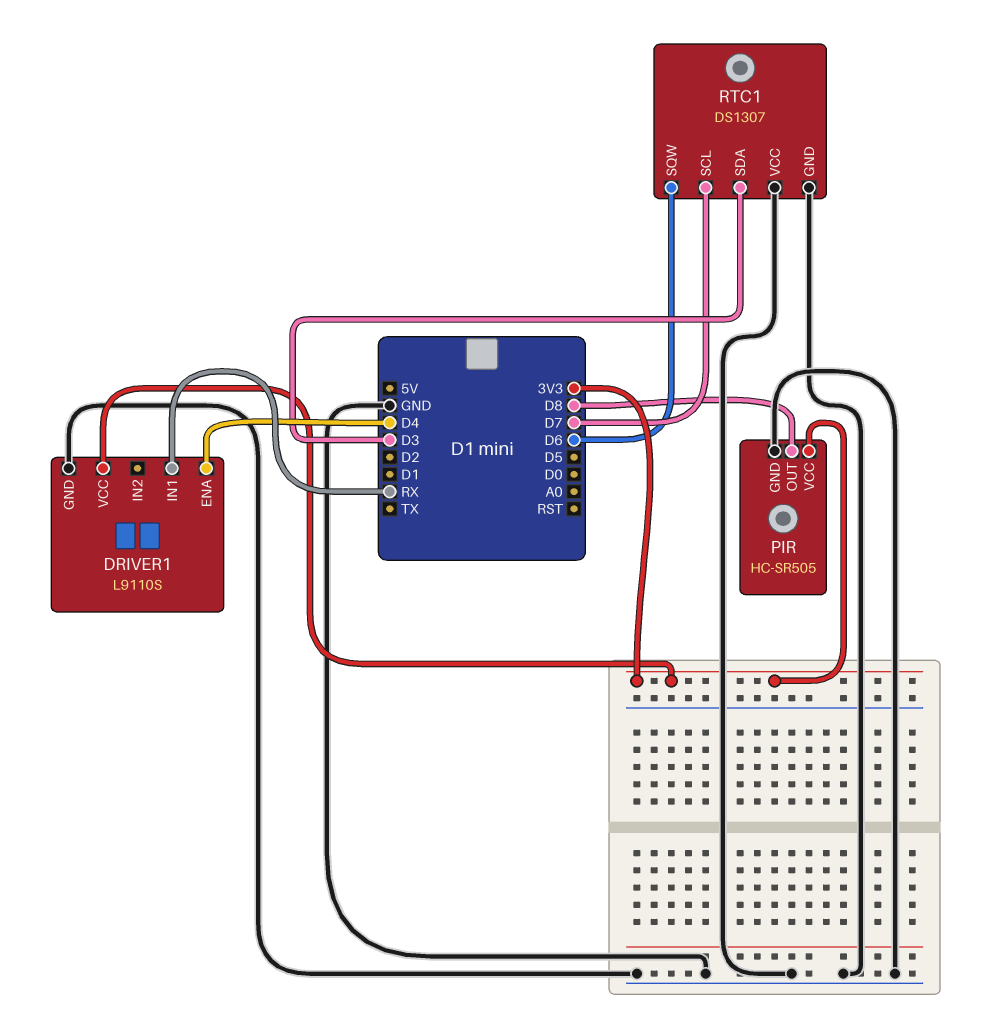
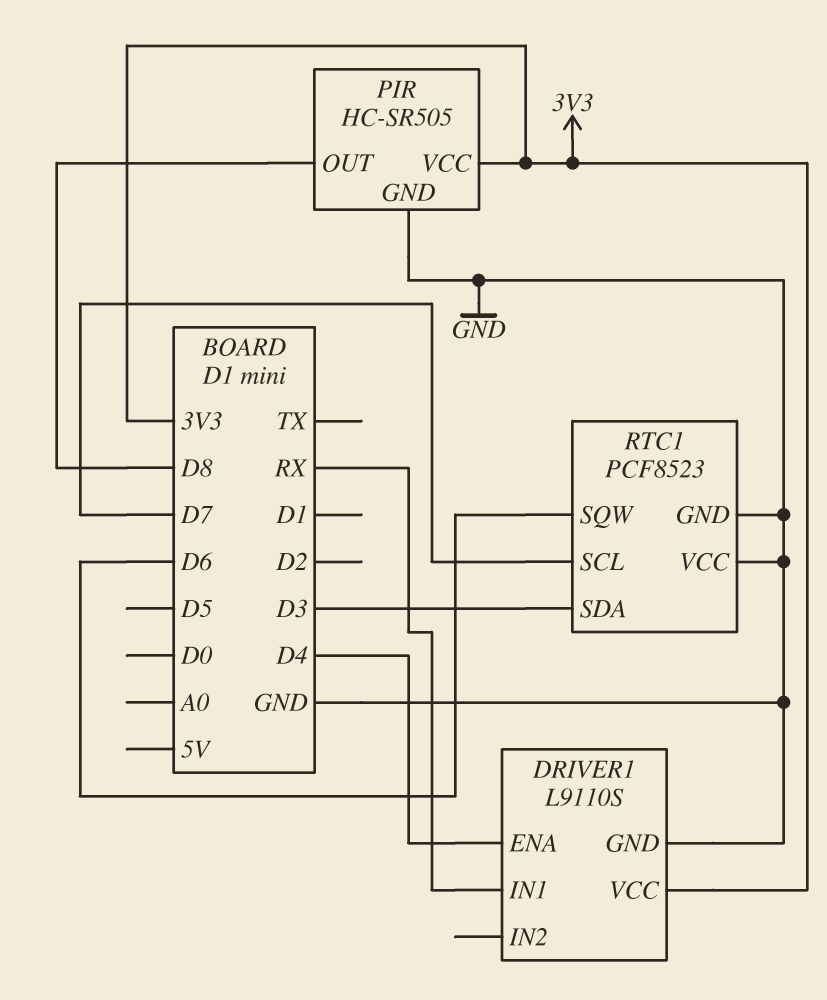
RTC1: DS1307 -> PCF8523

